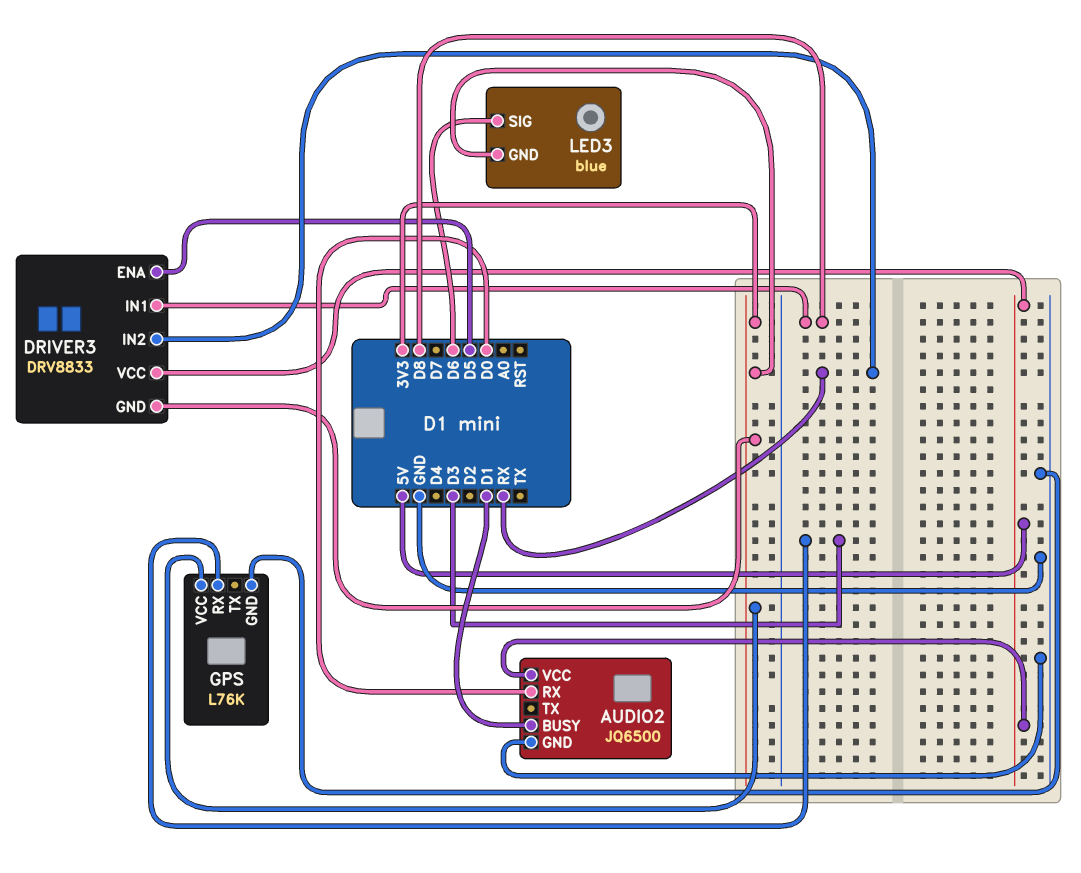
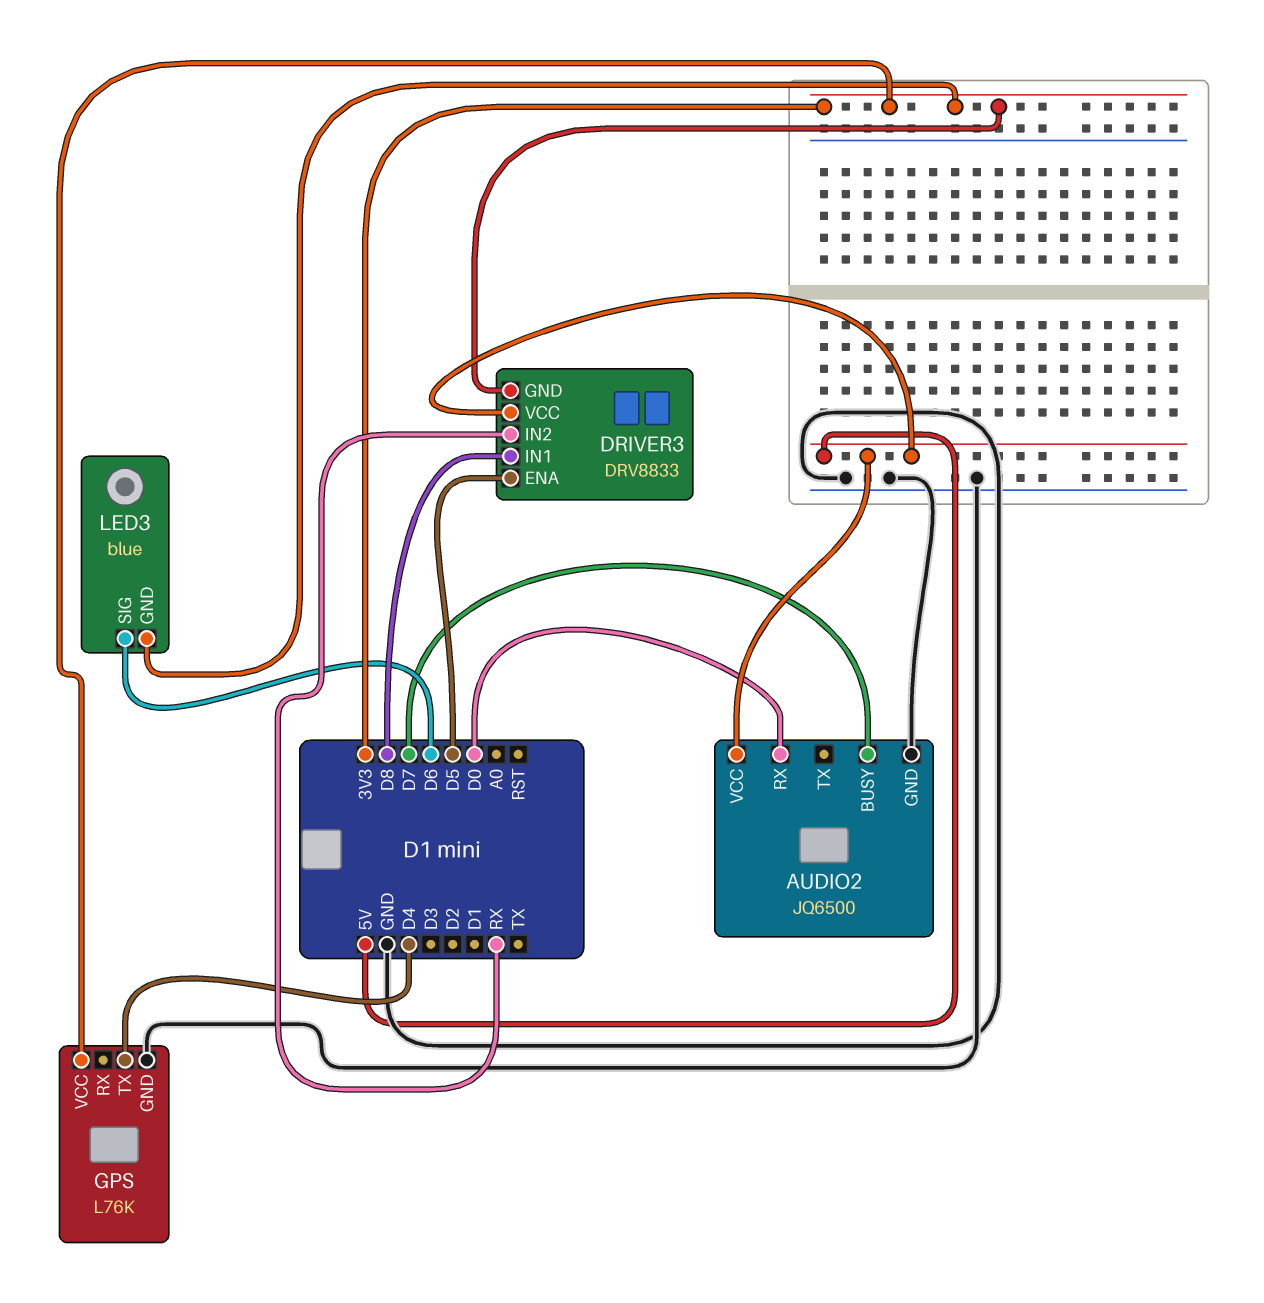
AUDIO2 pin BUSY: D1 -> D7
GPS pin RX: D3 -> none
GPS pin TX: none -> D4

